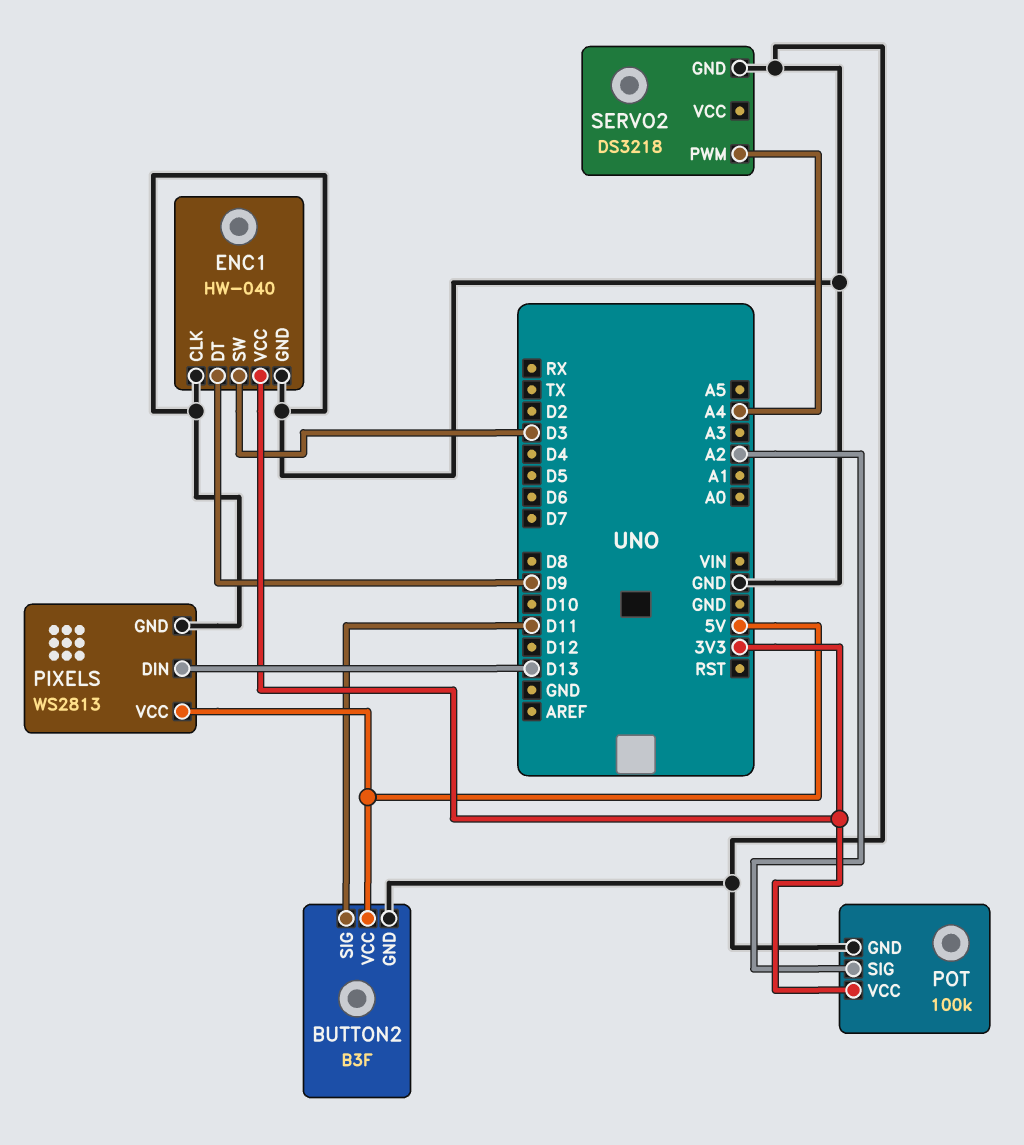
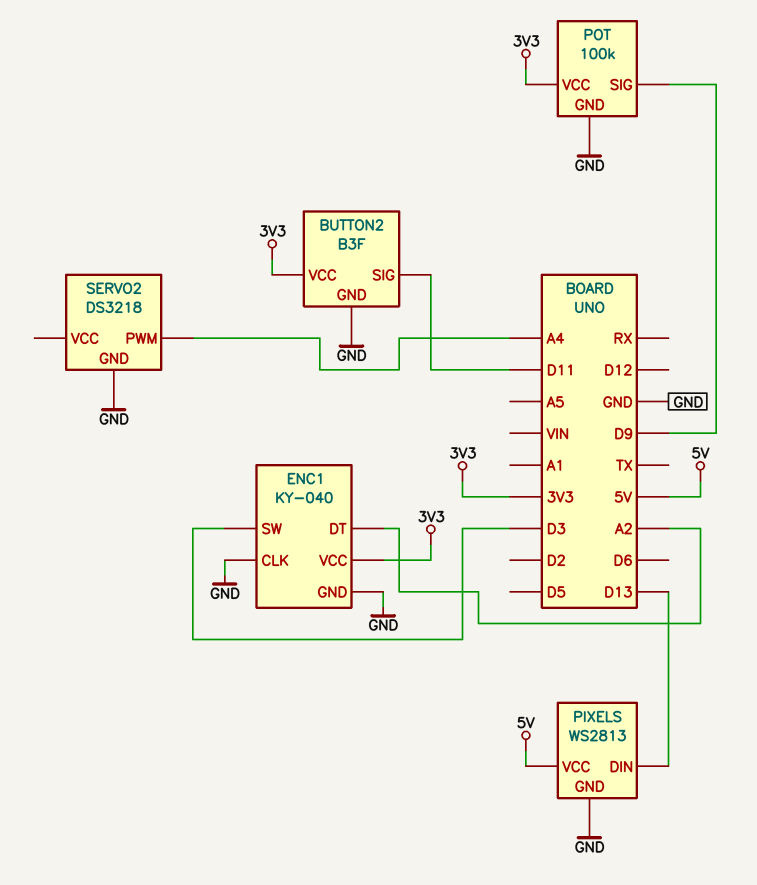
BUTTON2 pin VCC: 5V -> 3V3
ENC1: HW-040 -> KY-040
ENC1 pin DT: D9 -> A2
POT pin SIG: A2 -> D9

